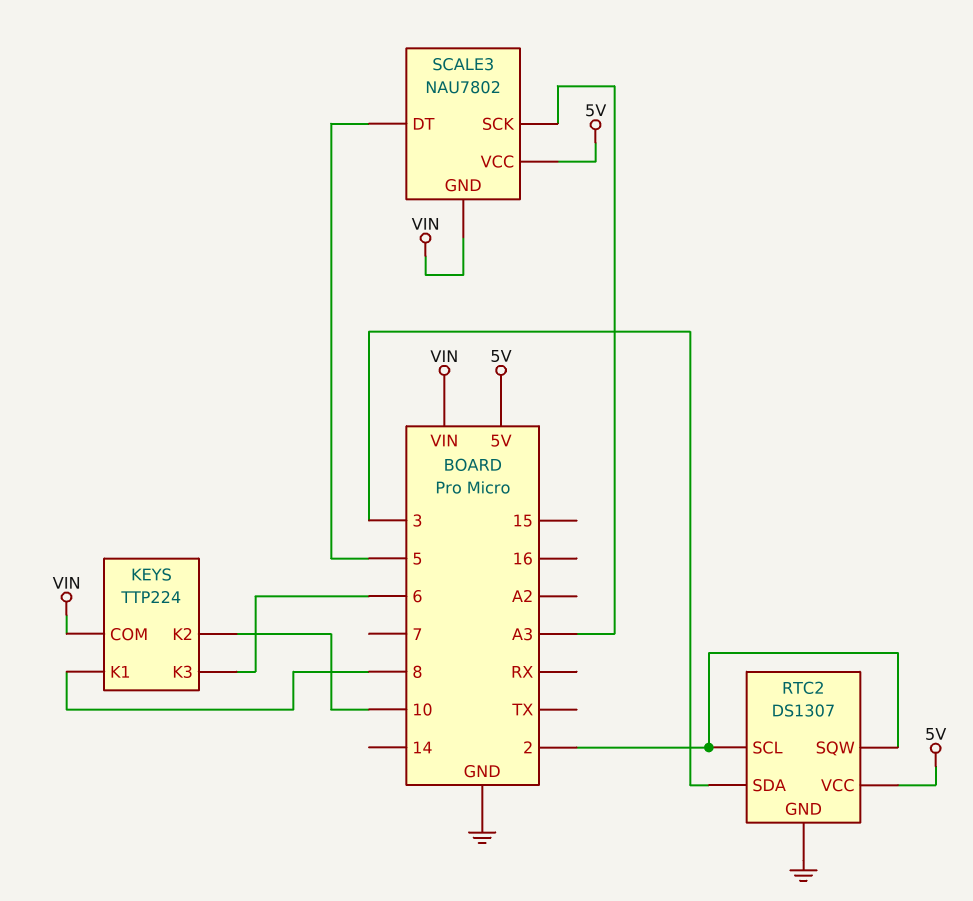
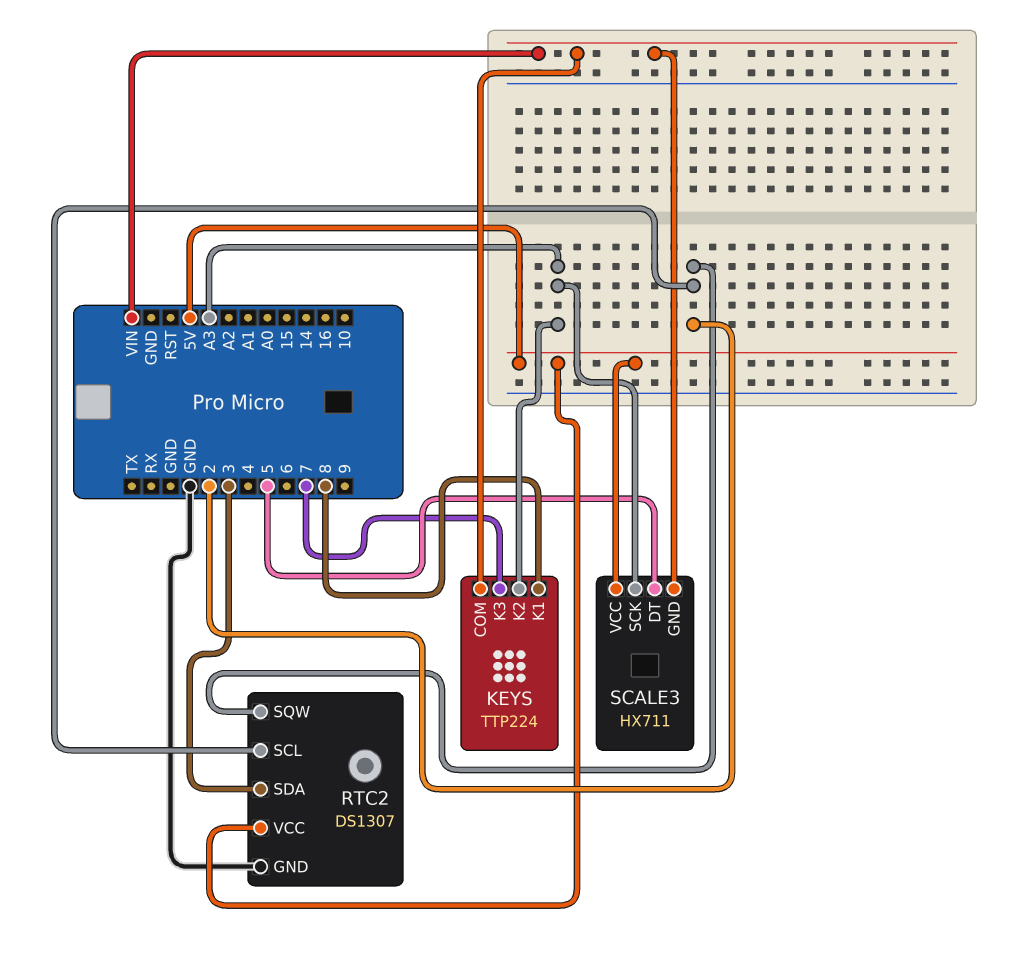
KEYS pin K2: 10 -> A3
KEYS pin K3: 6 -> 7
SCALE3: NAU7802 -> HX711

